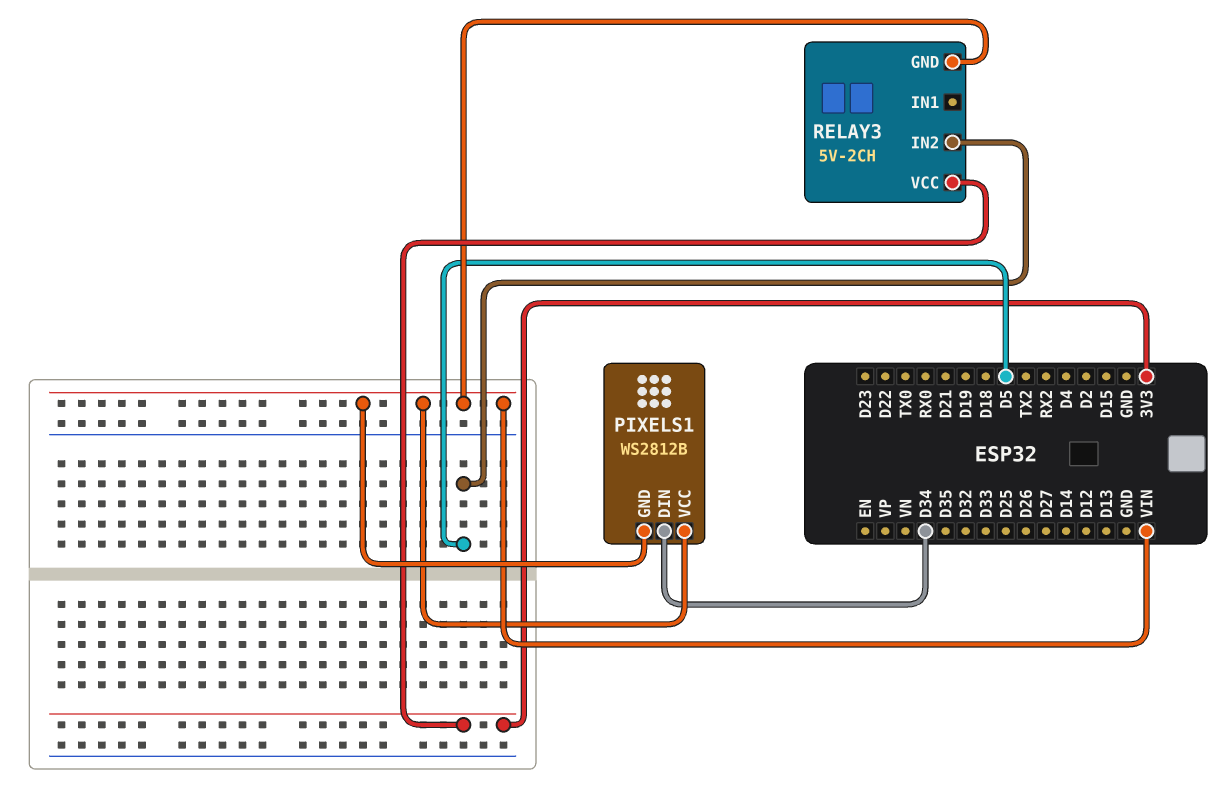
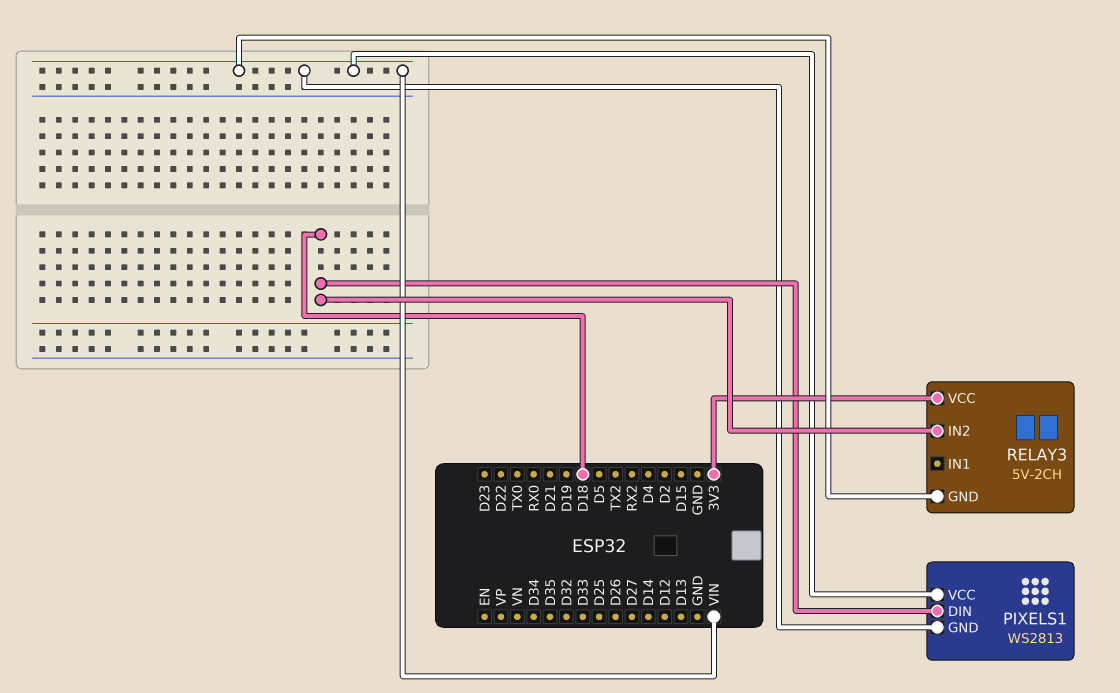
PIXELS1: WS2812B -> WS2813
PIXELS1 pin DIN: D34 -> D18
RELAY3 pin IN2: D5 -> D18

